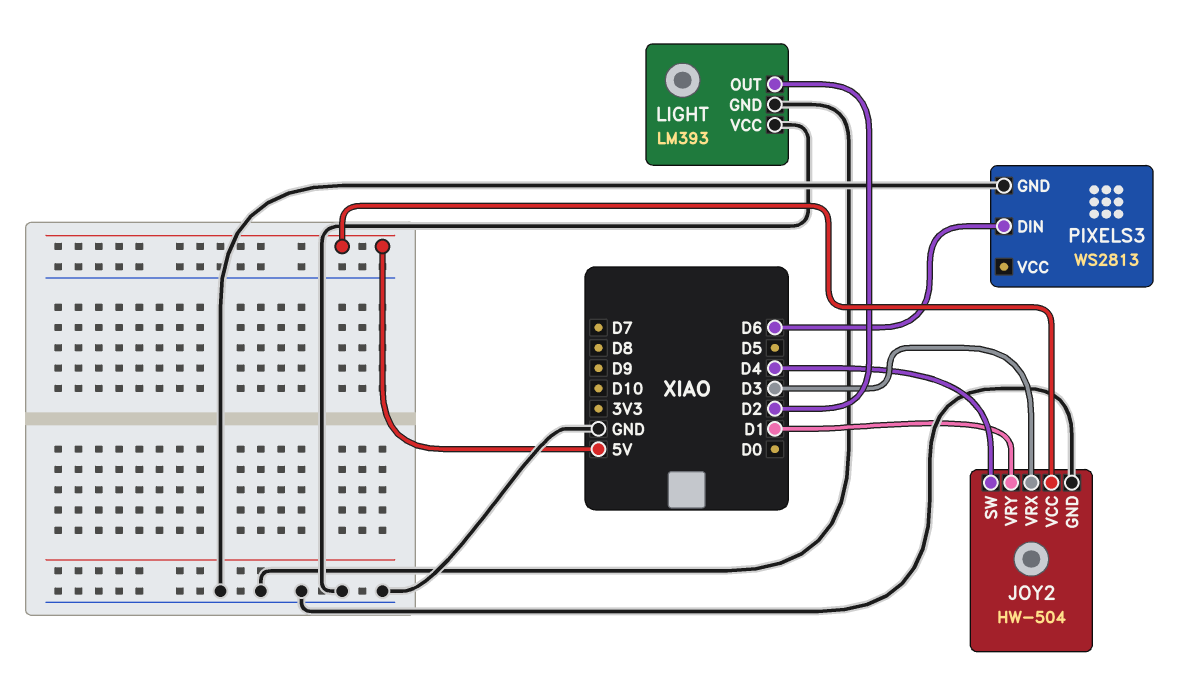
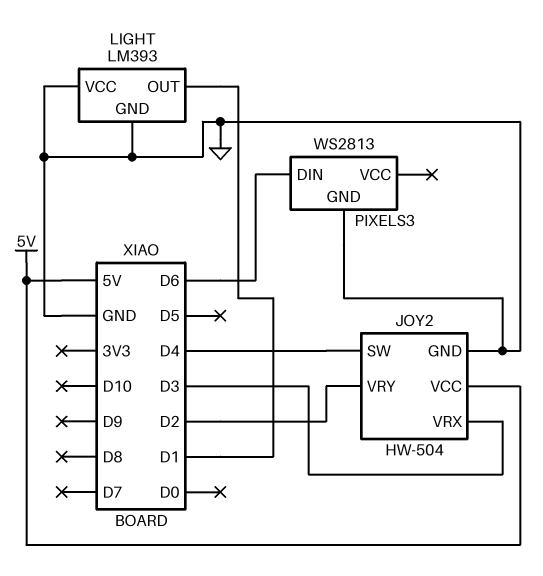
JOY2 pin VRY: D1 -> D2
LIGHT pin OUT: D2 -> D1

